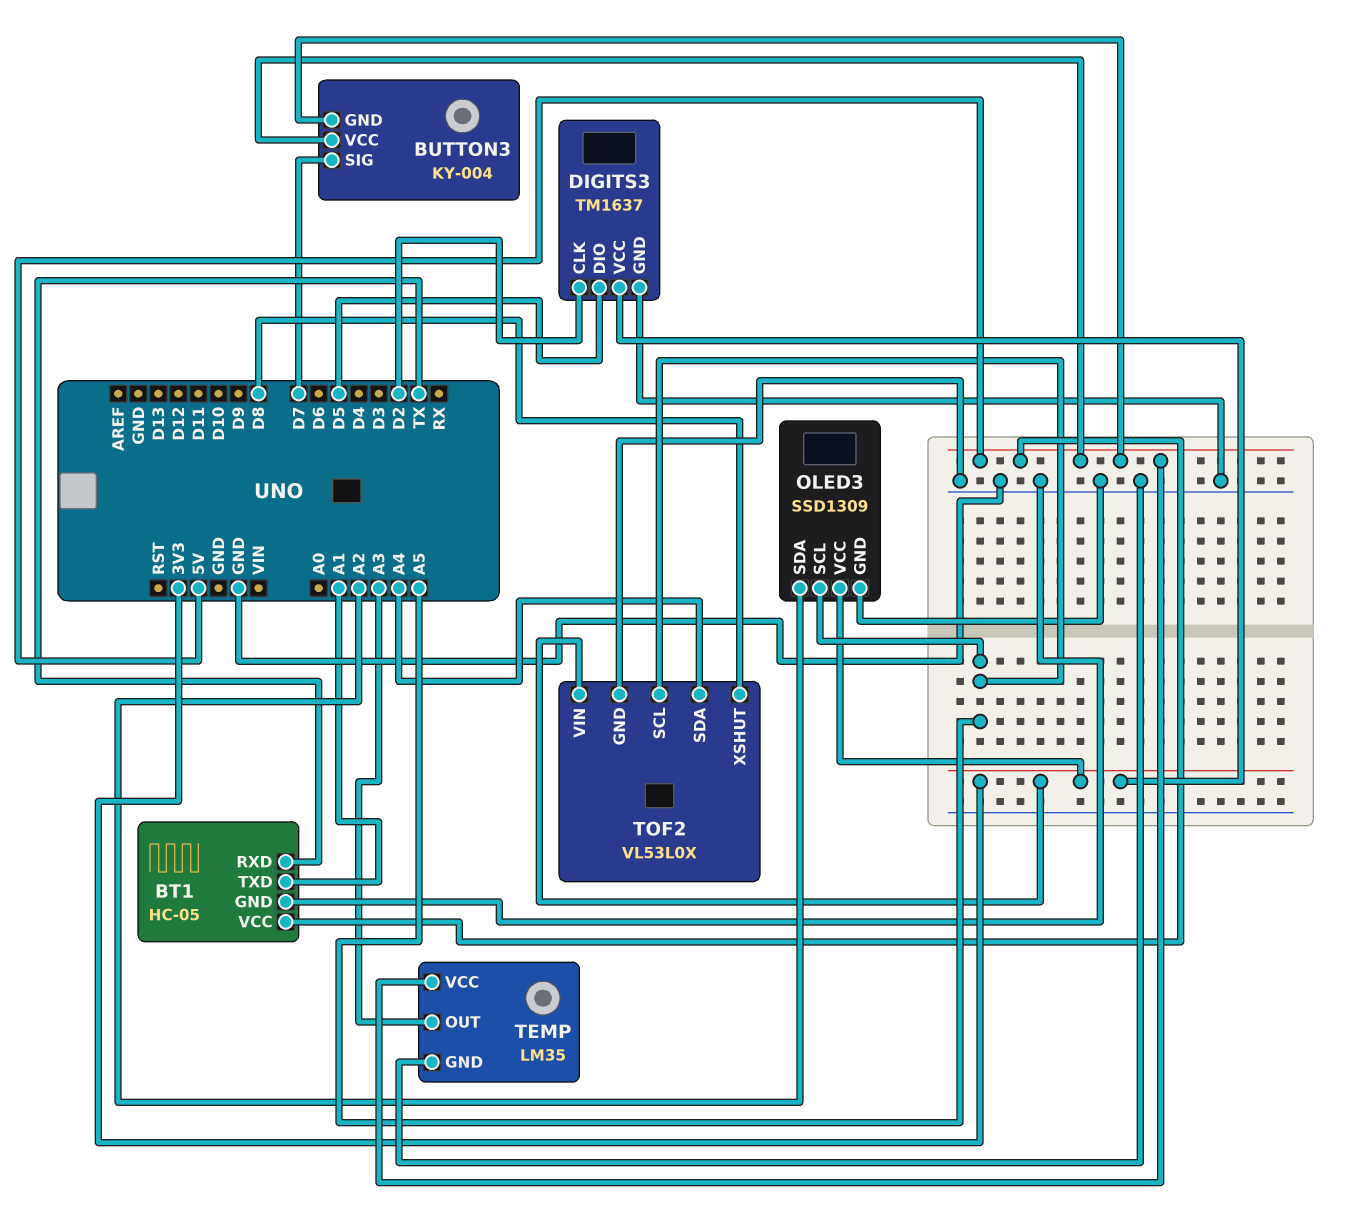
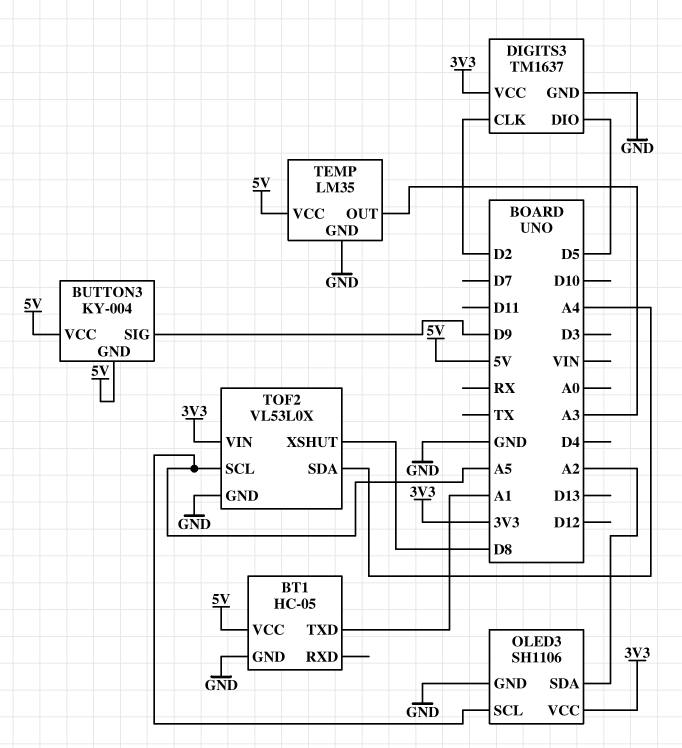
BT1 pin RXD: TX -> none
BUTTON3 pin SIG: D7 -> D9
OLED3: SSD1309 -> SH1106

